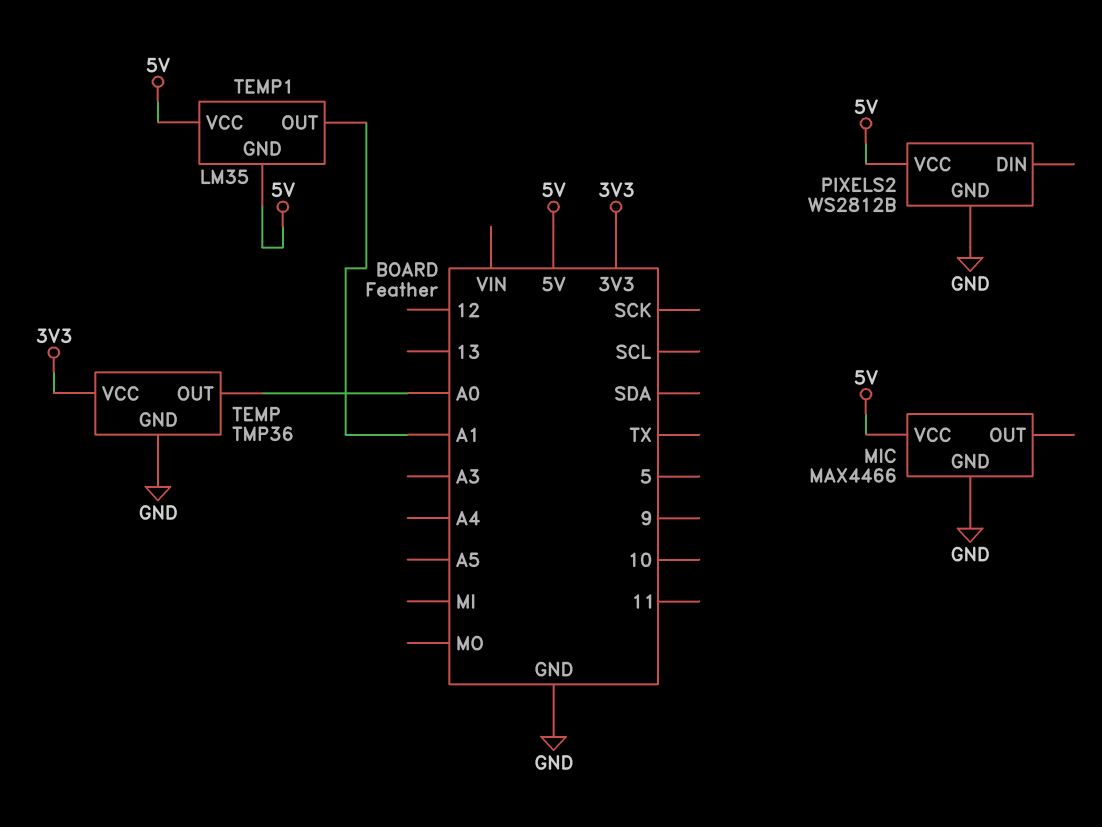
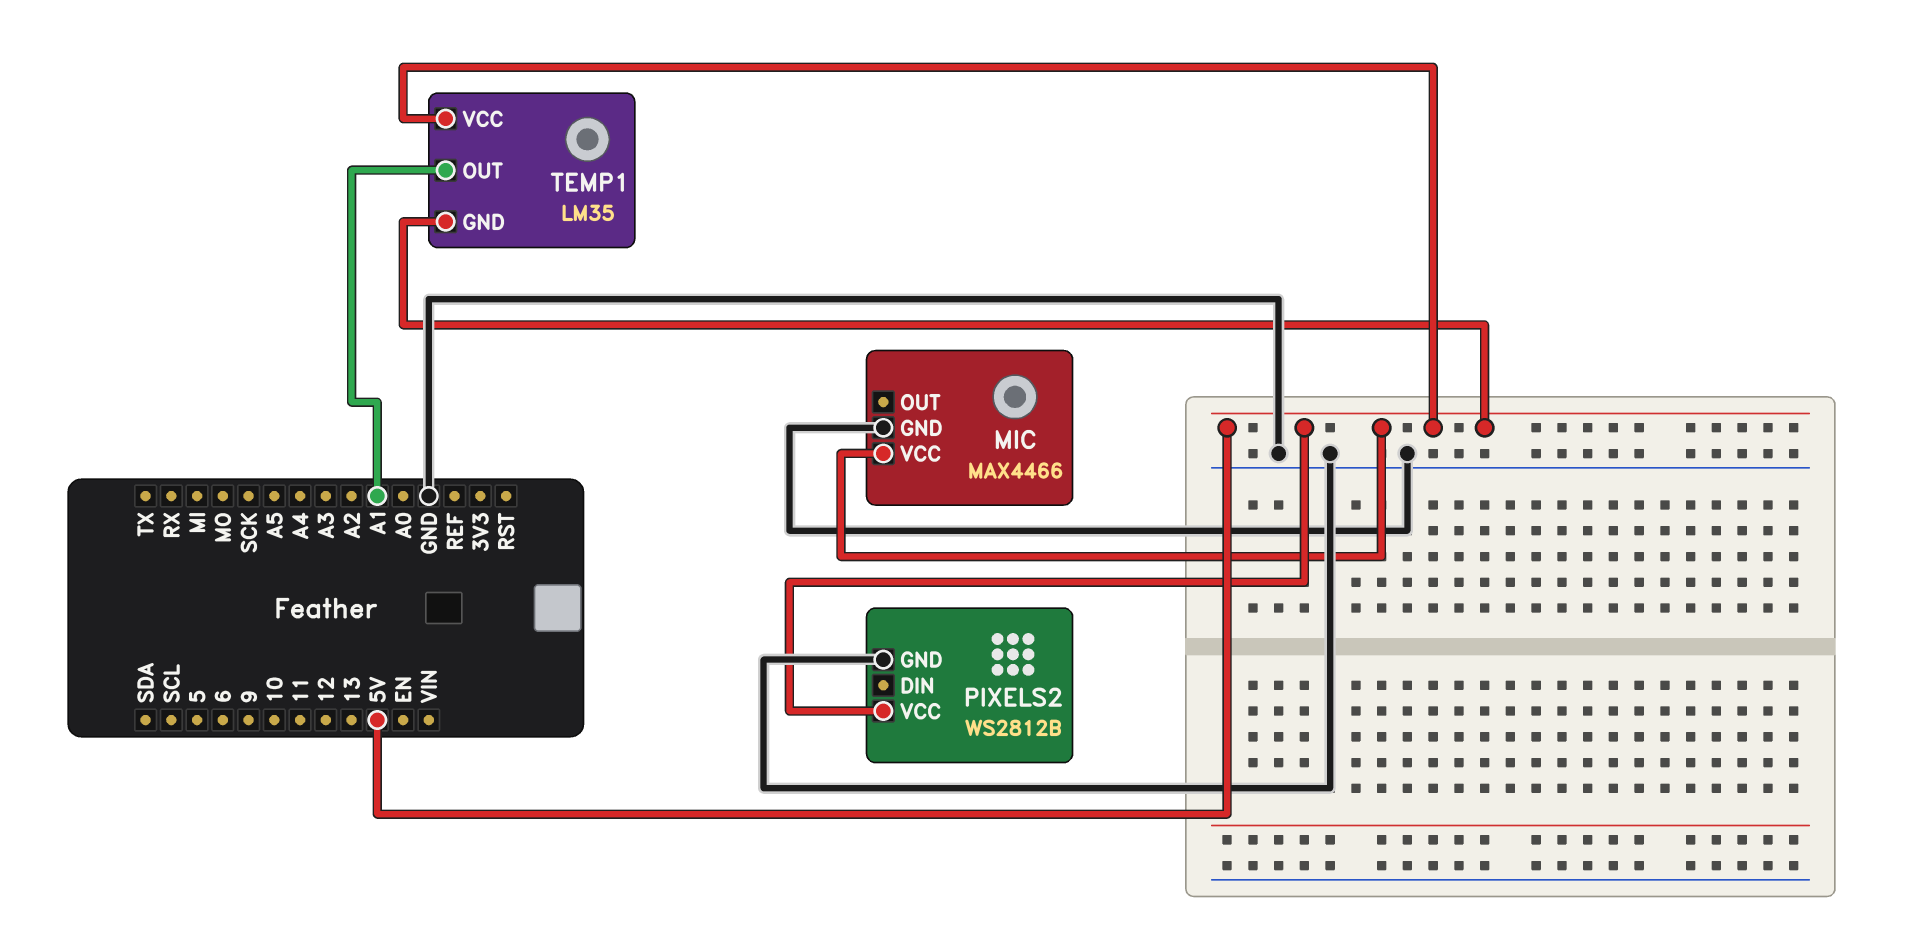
TEMP: TMP36 -> none
TEMP pin GND: GND -> none
TEMP pin OUT: A0 -> none
TEMP pin VCC: 3V3 -> none

